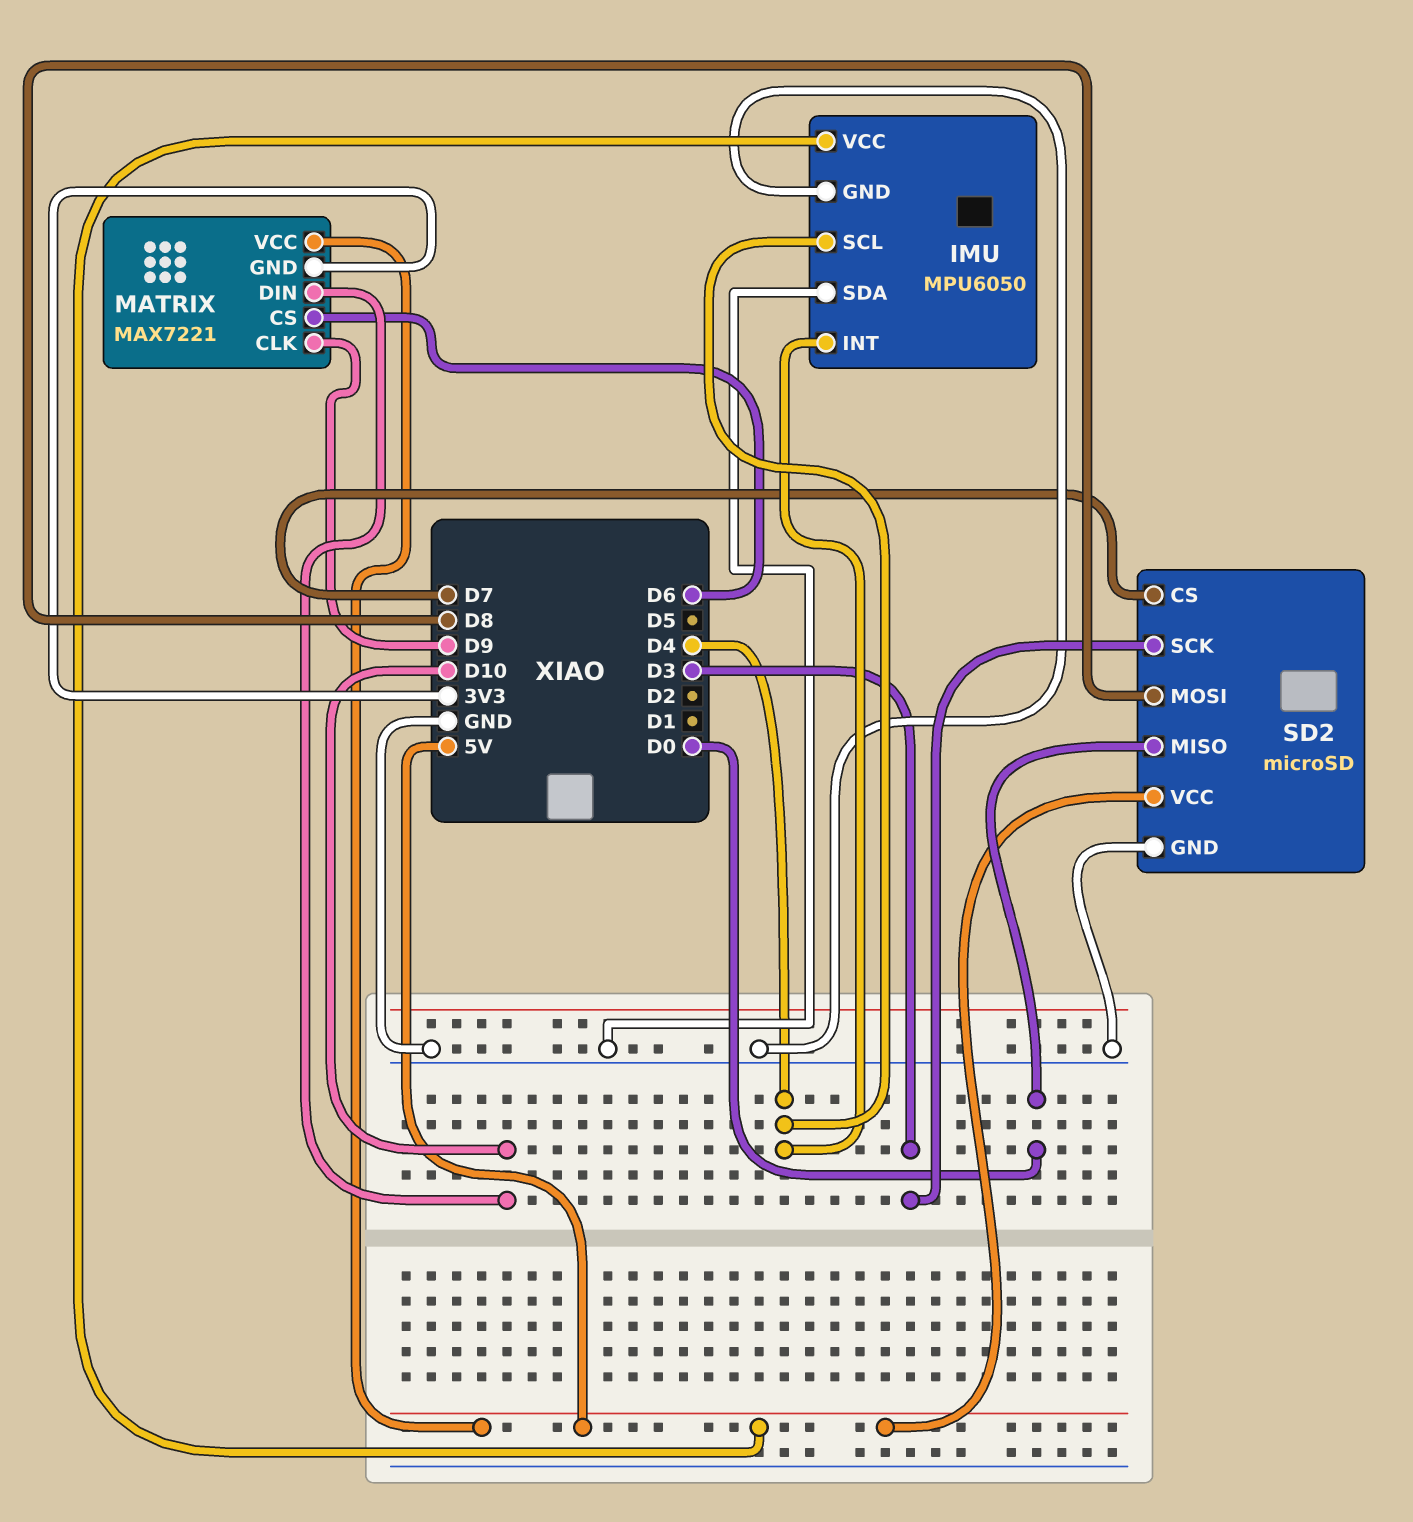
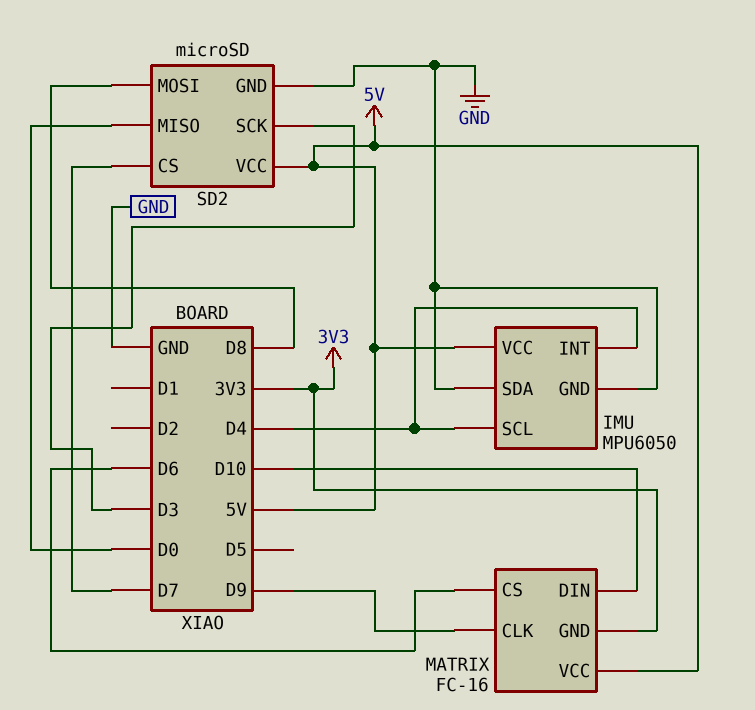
MATRIX: MAX7221 -> FC-16

